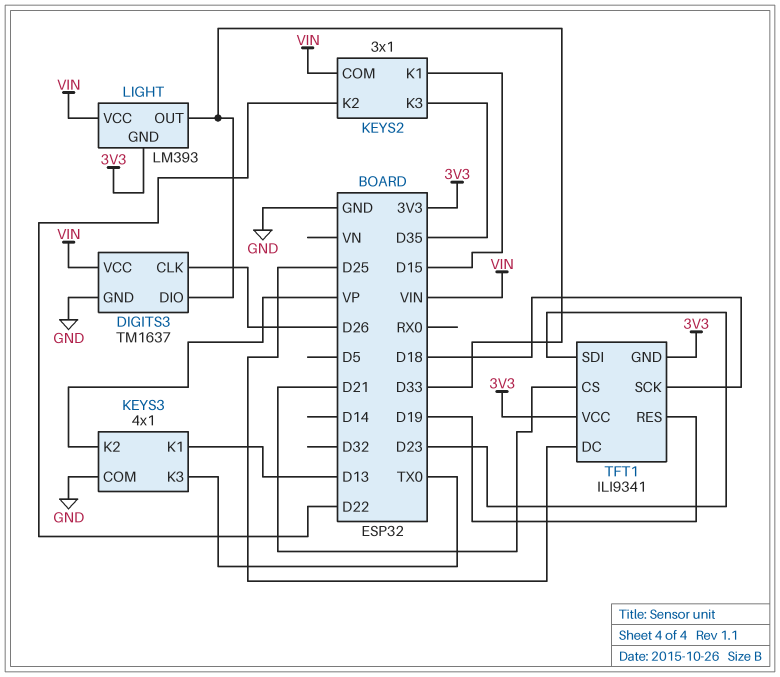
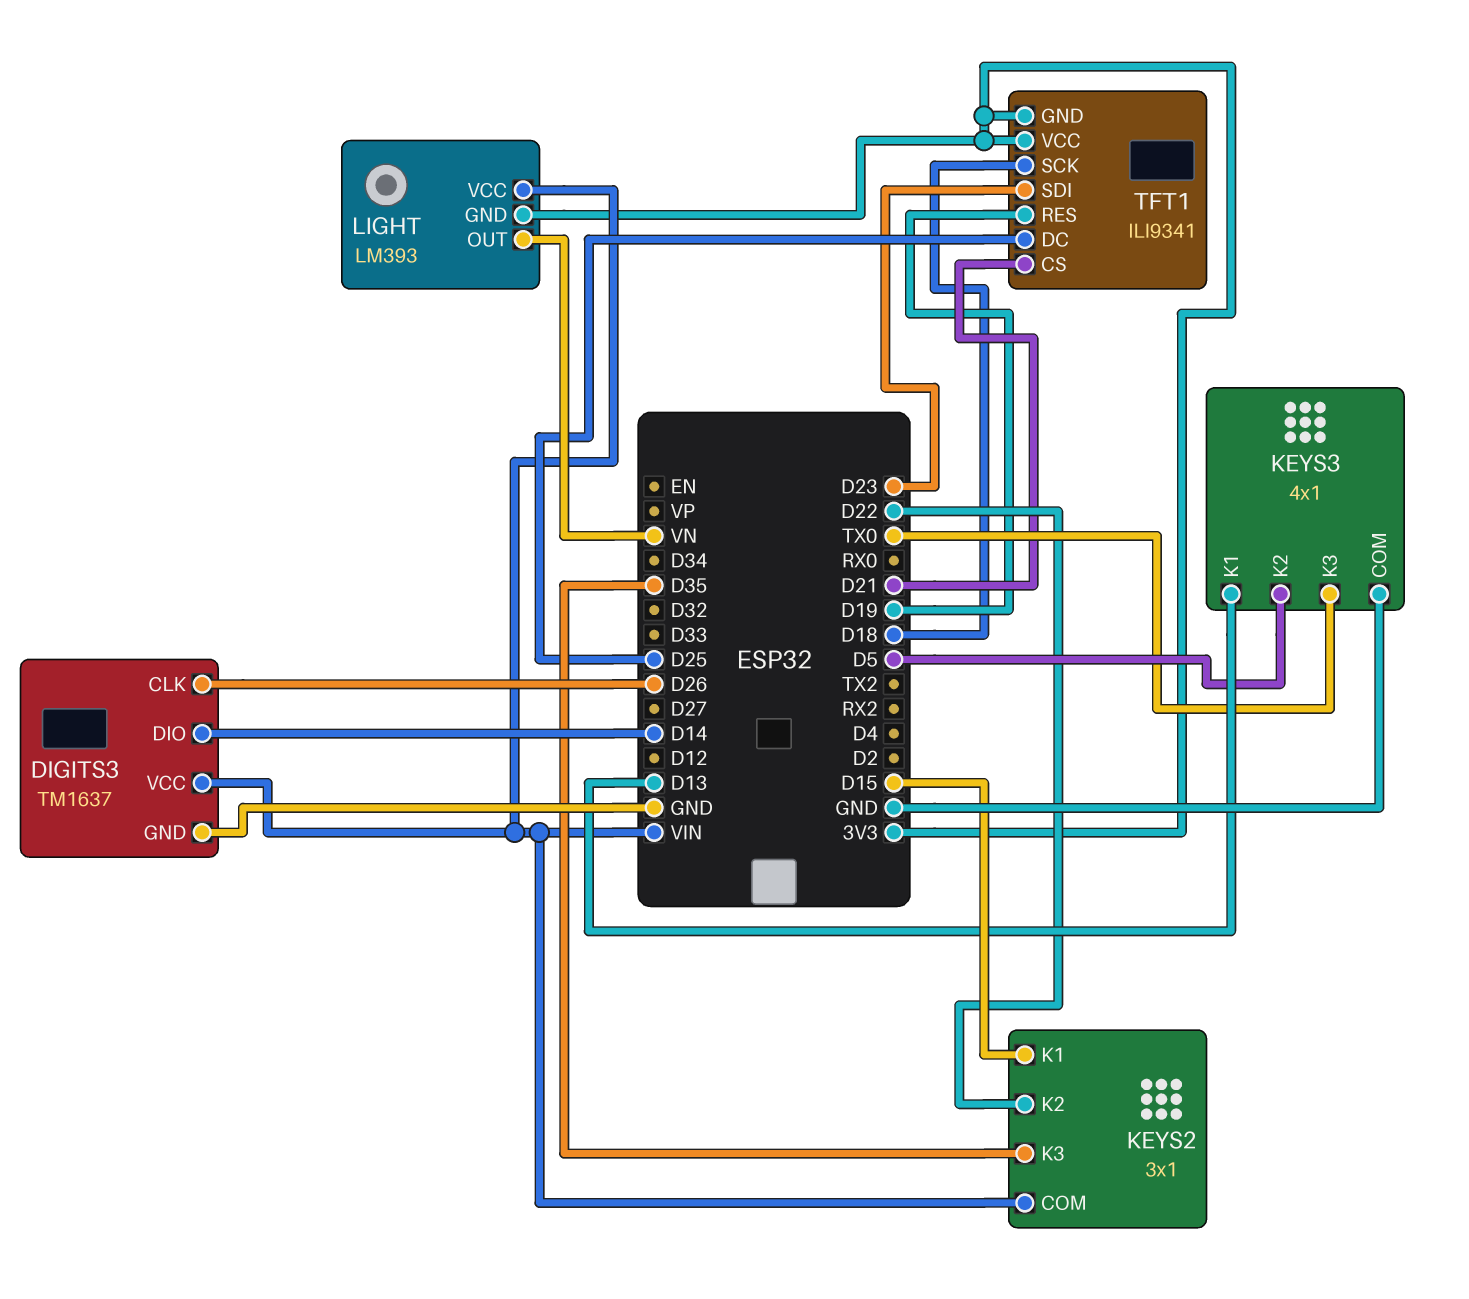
DIGITS3 pin DIO: D33 -> D14
KEYS3 pin K2: VP -> D5
LIGHT pin OUT: D33 -> VN

